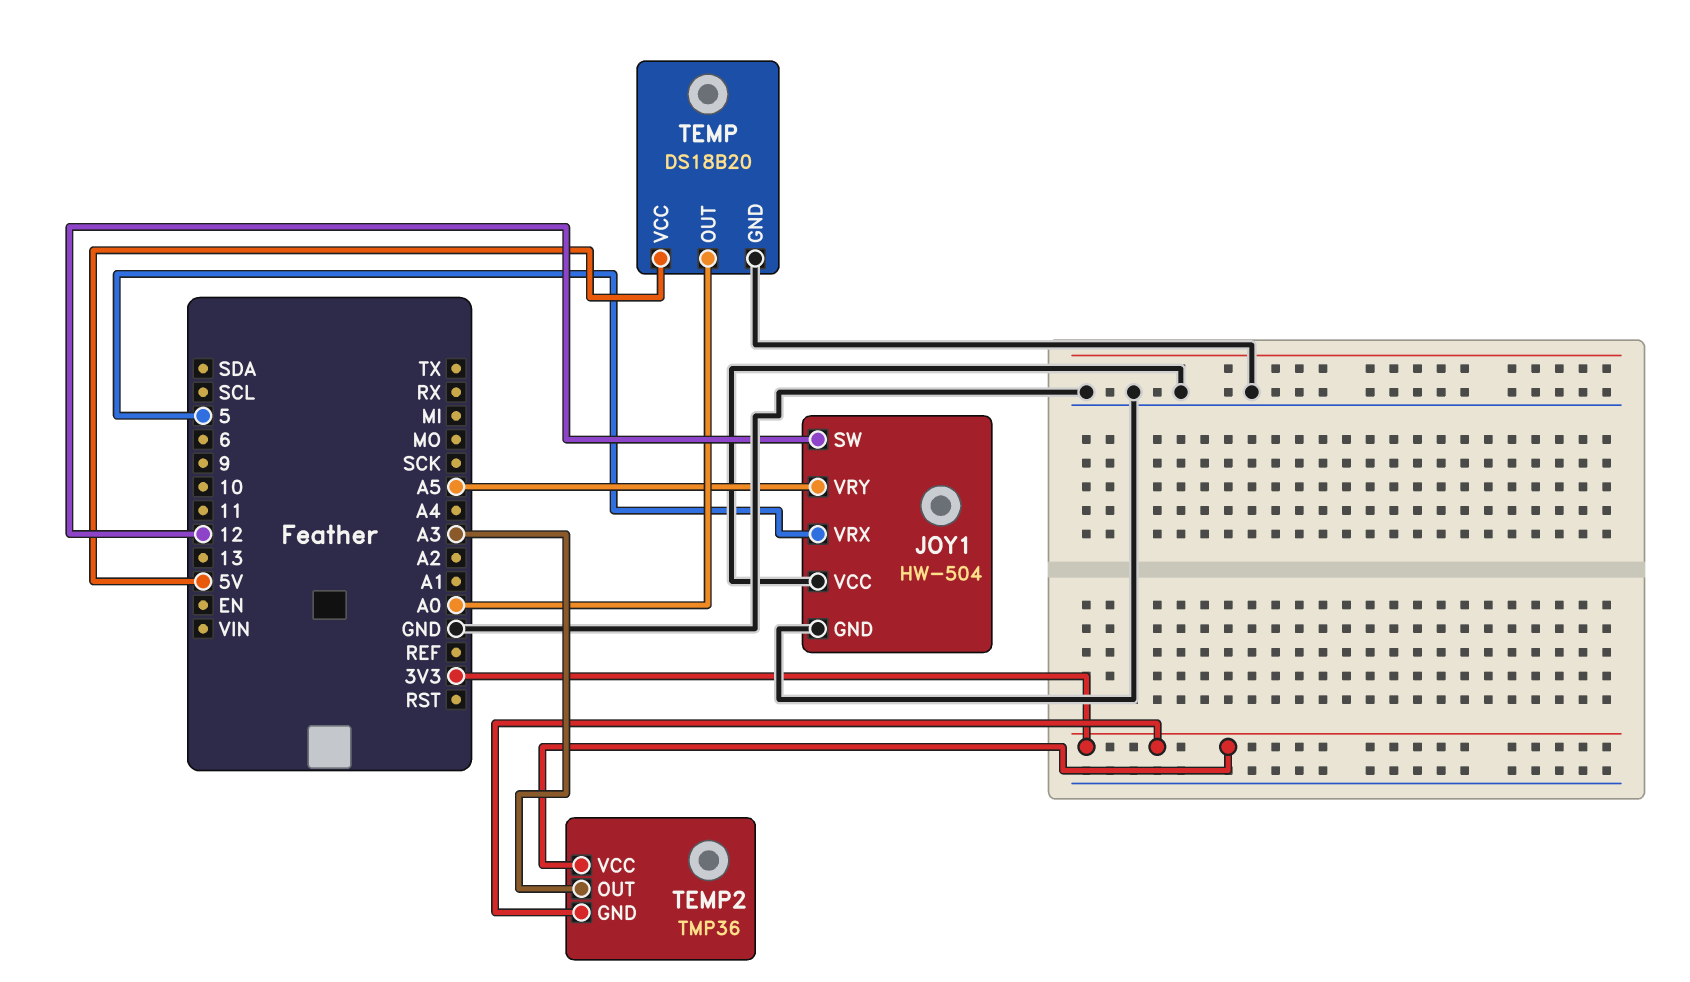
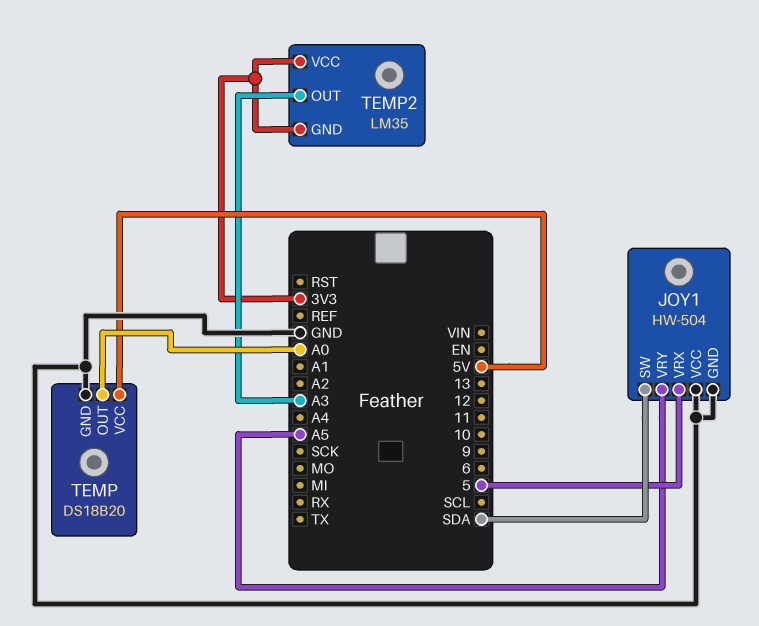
JOY1 pin SW: 12 -> SDA
TEMP2: TMP36 -> LM35

